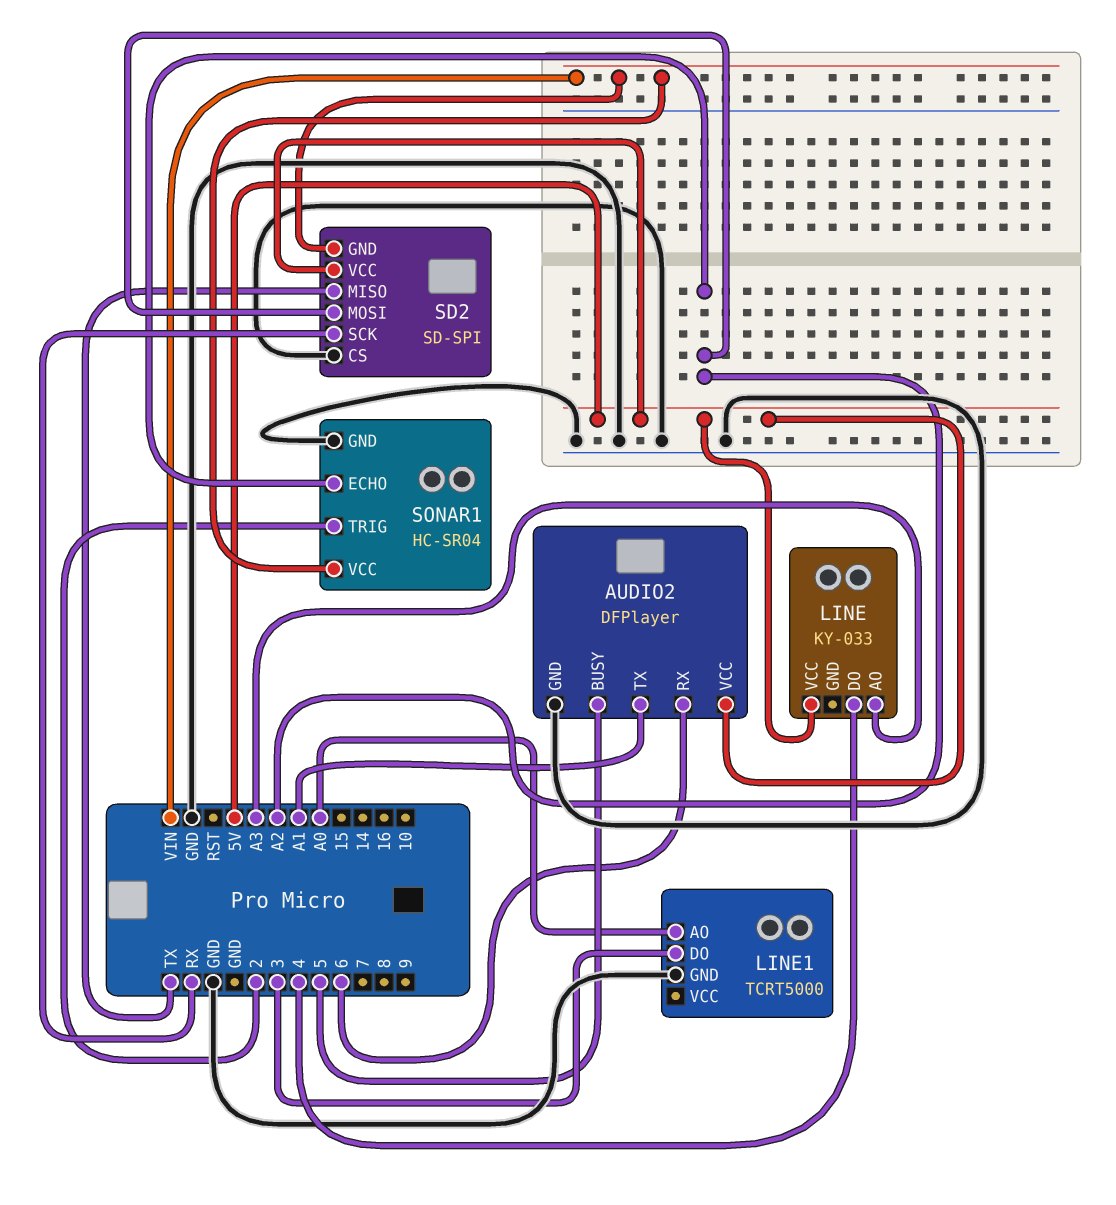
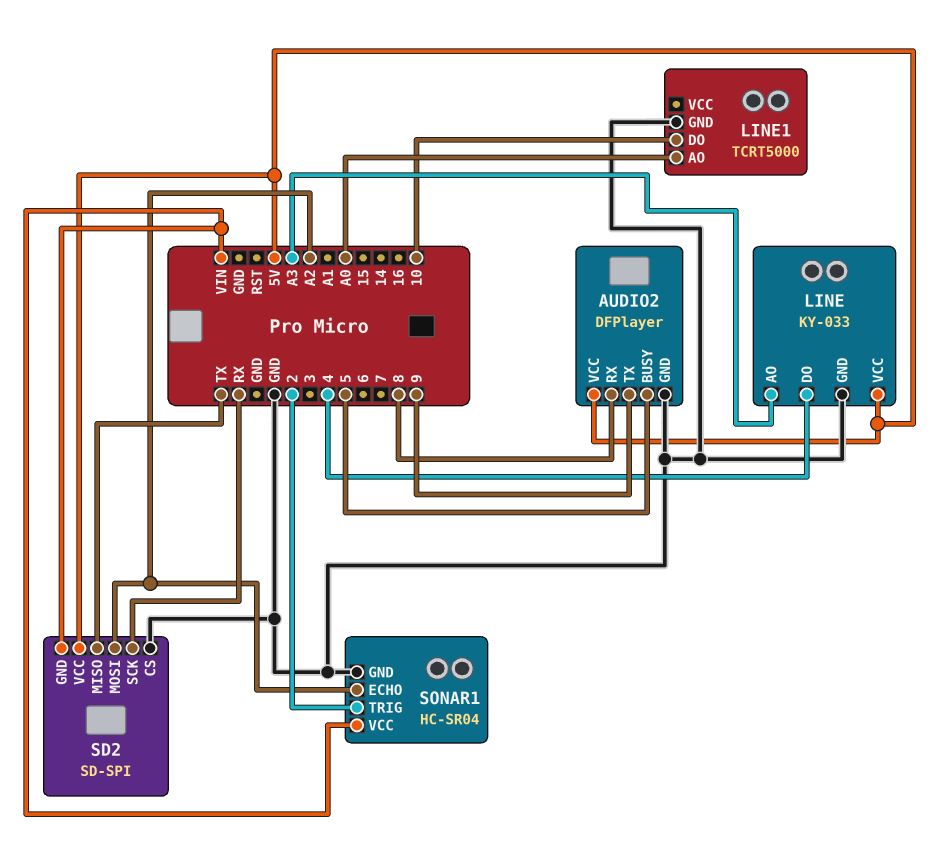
AUDIO2 pin RX: 6 -> 8
AUDIO2 pin TX: A1 -> 9
LINE pin GND: none -> GND
LINE1 pin DO: 3 -> 10

